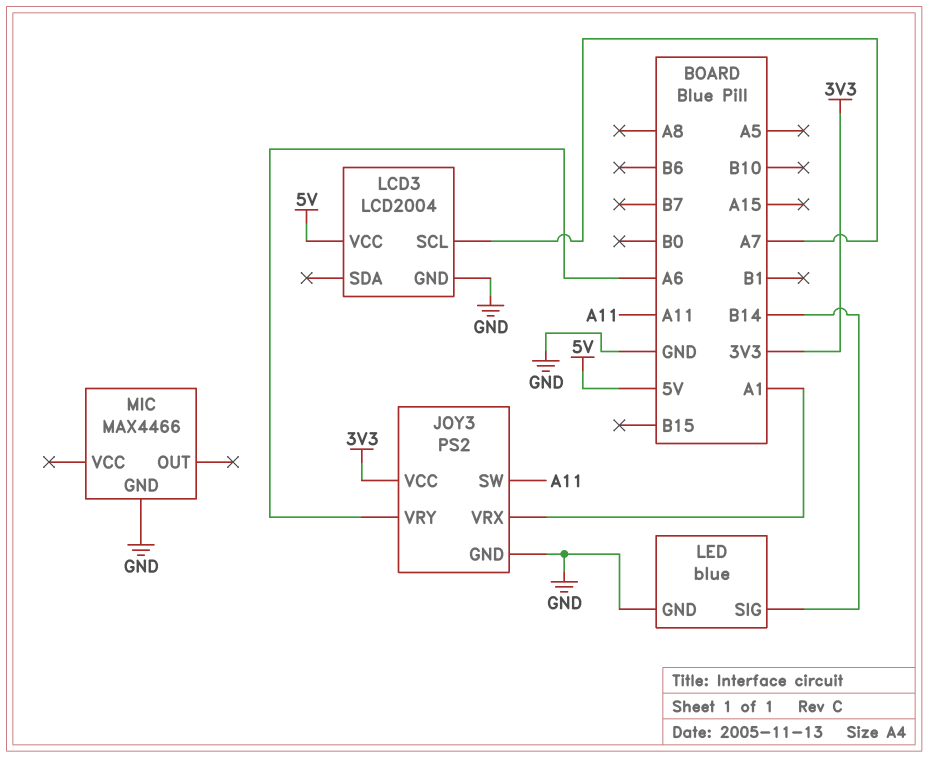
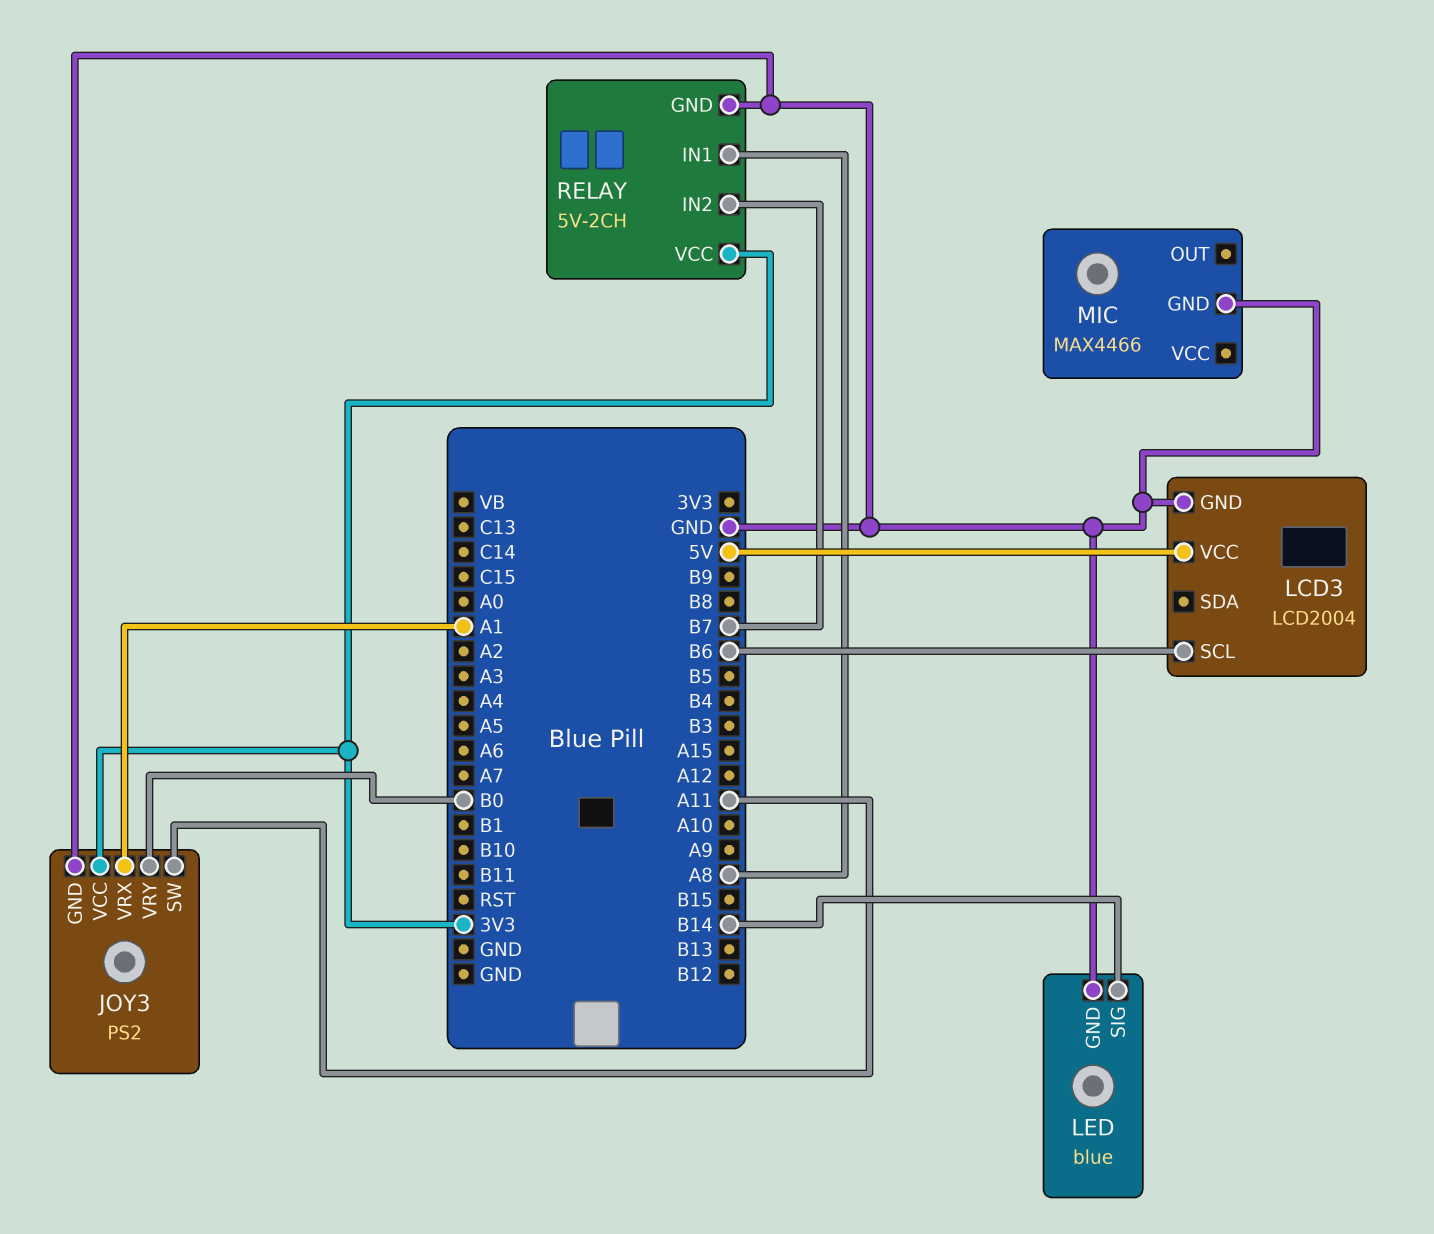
JOY3 pin VRY: A6 -> B0
LCD3 pin SCL: A7 -> B6
RELAY: none -> 5V-2CH
RELAY pin GND: none -> GND
RELAY pin IN1: none -> A8
RELAY pin IN2: none -> B7
RELAY pin VCC: none -> 3V3

